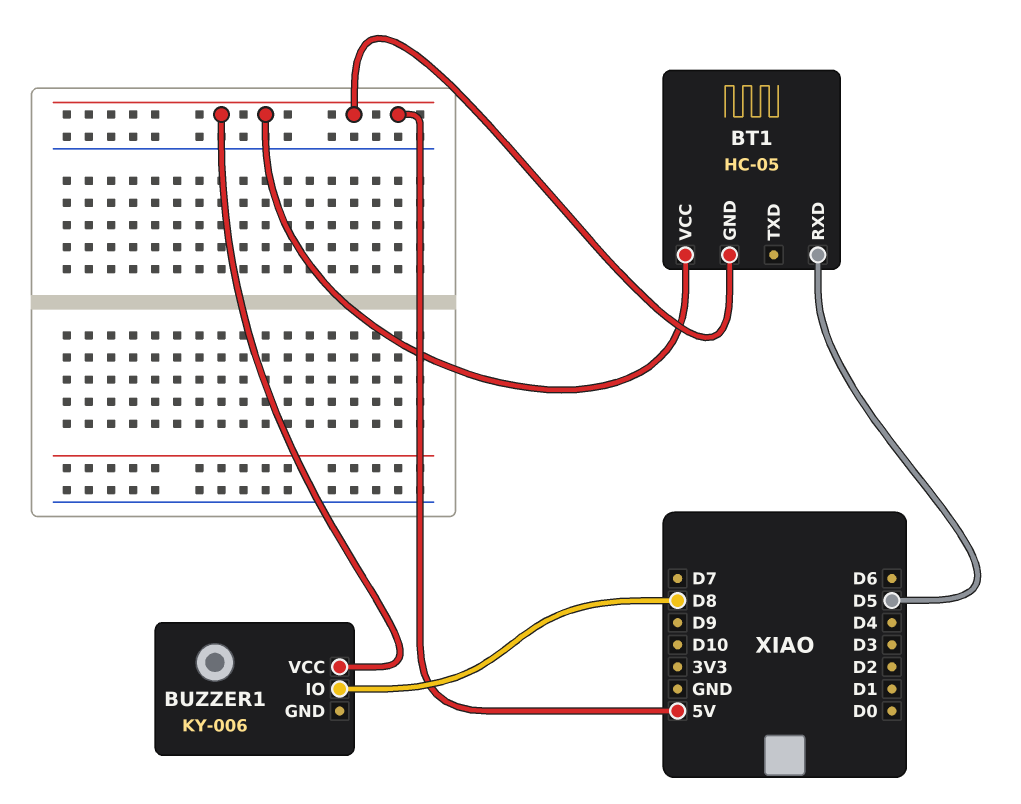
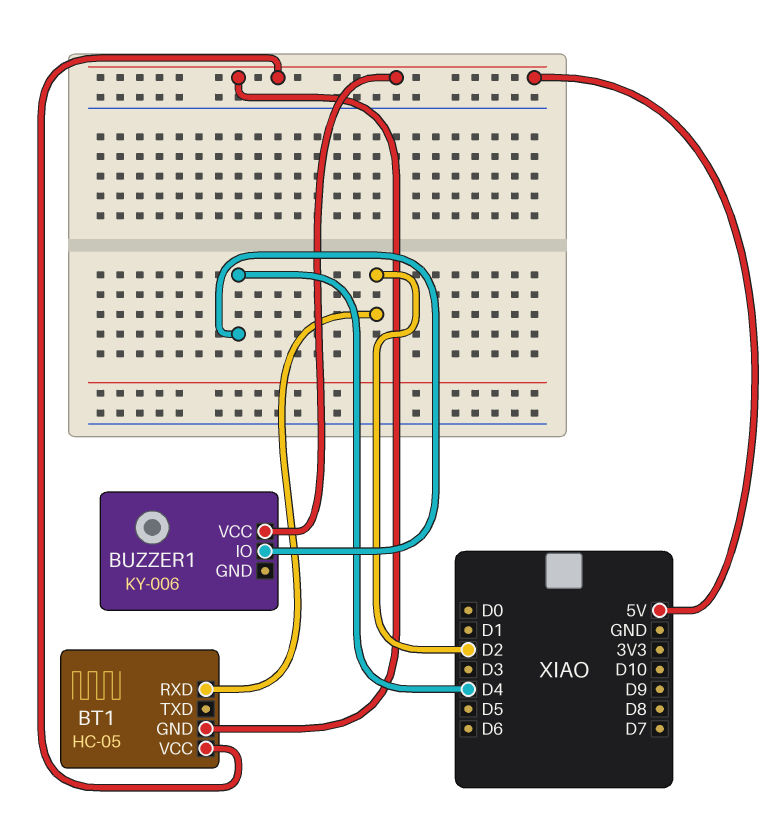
BT1 pin RXD: D5 -> D2
BUZZER1 pin IO: D8 -> D4

